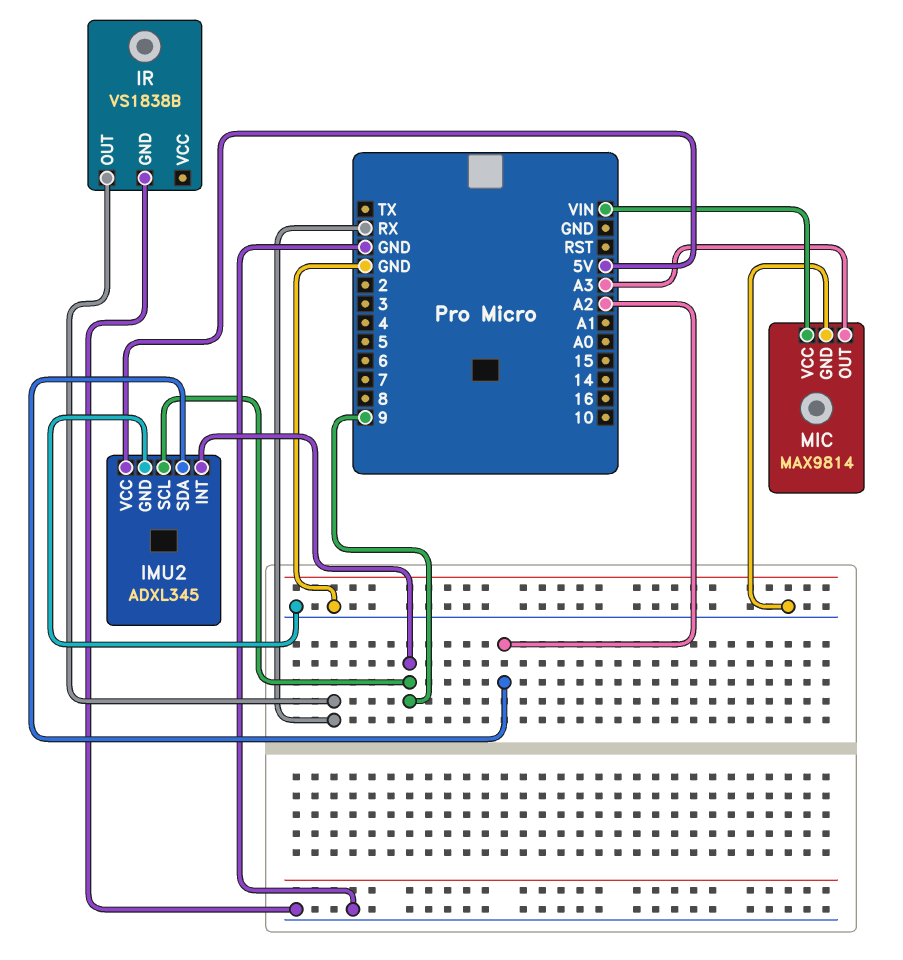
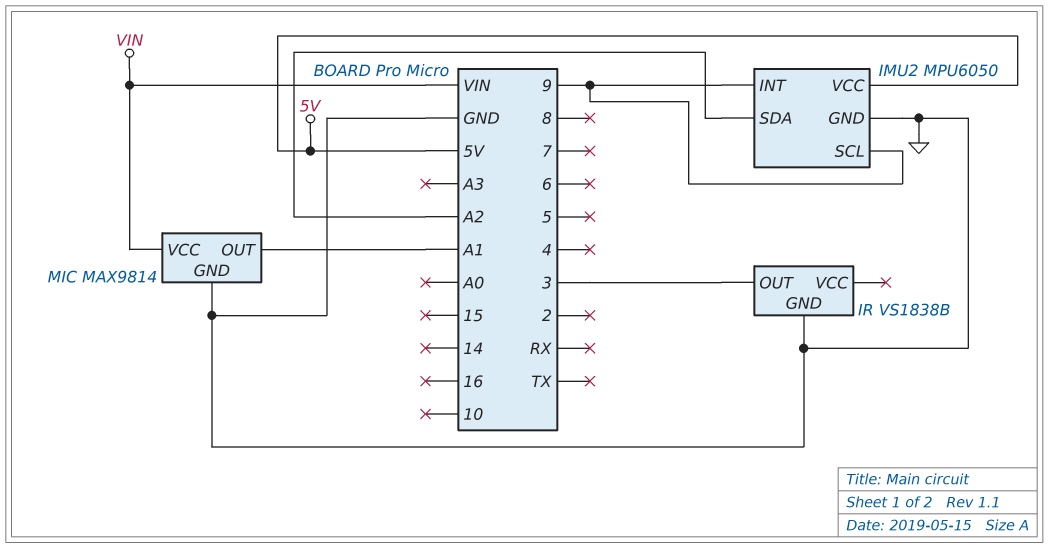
IMU2: ADXL345 -> MPU6050
IR pin OUT: RX -> 3
MIC pin OUT: A3 -> A1

